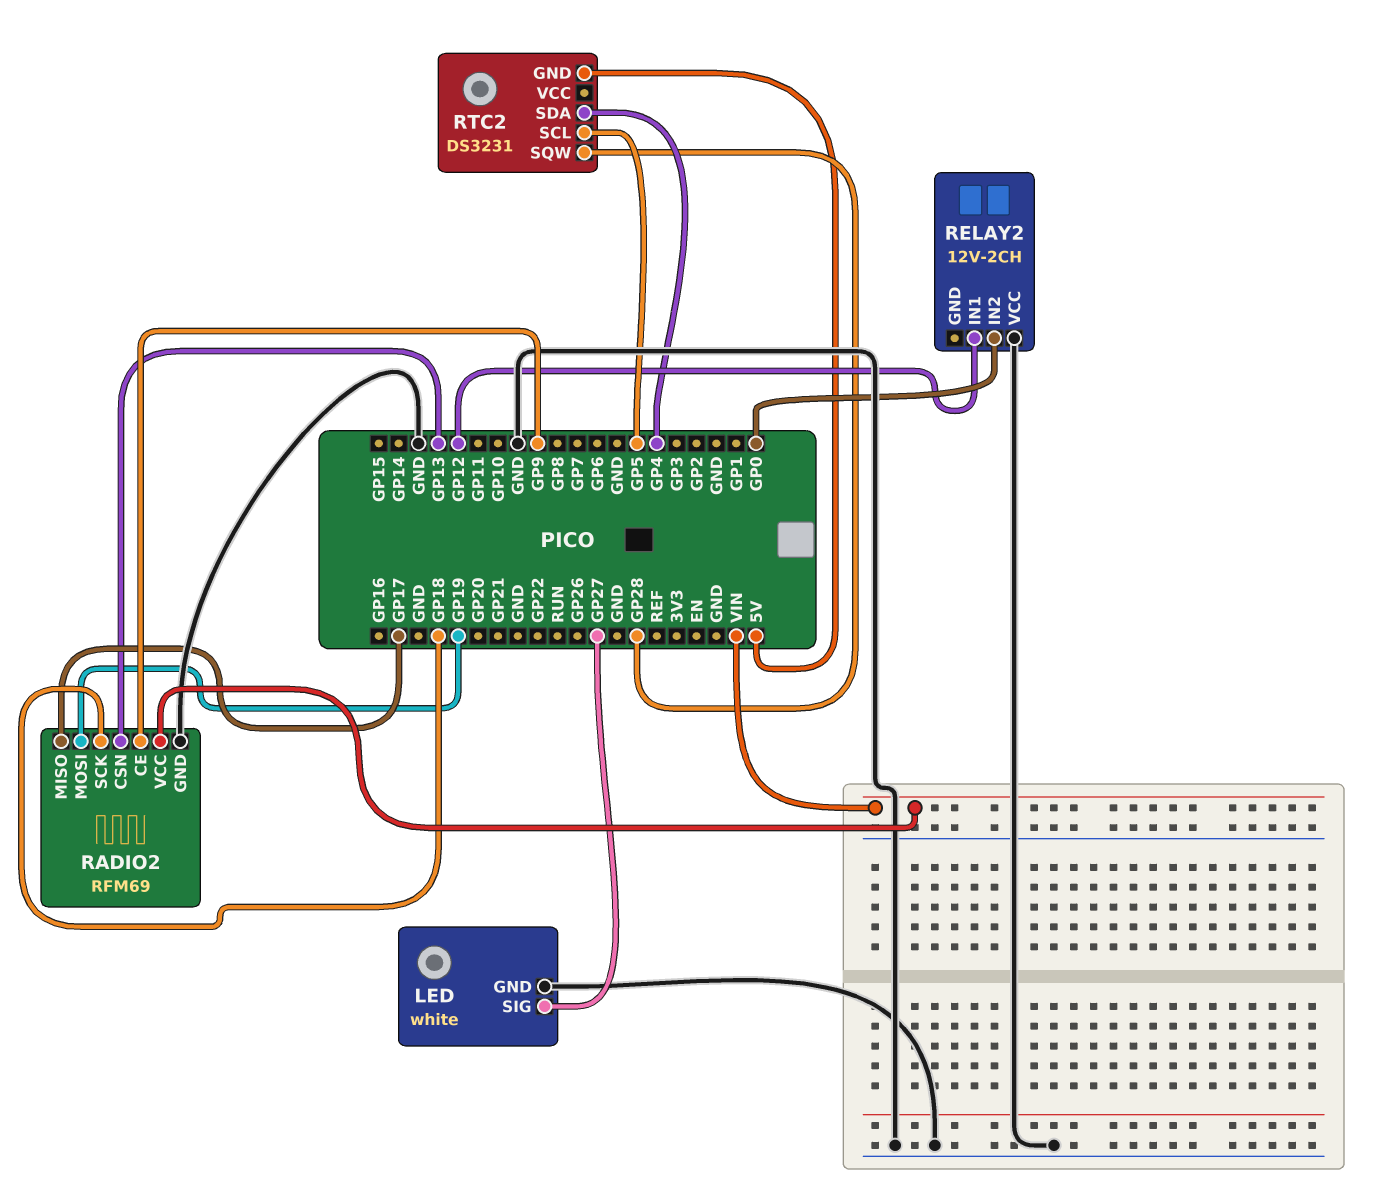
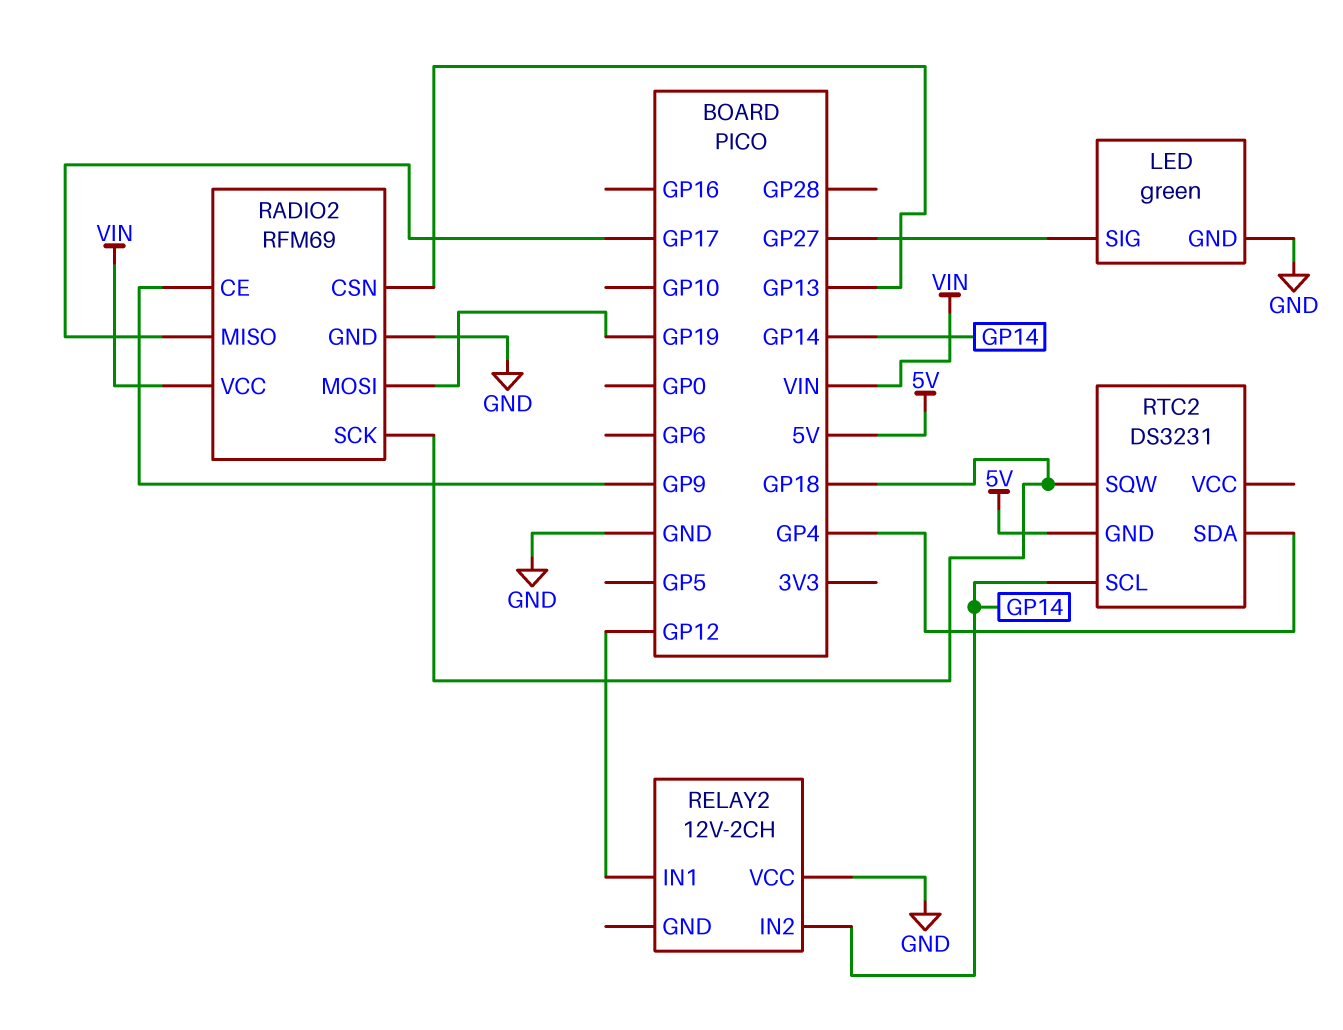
LED: white -> green
RELAY2 pin IN2: GP0 -> GP14
RTC2 pin SCL: GP5 -> GP14
RTC2 pin SQW: GP28 -> GP18

